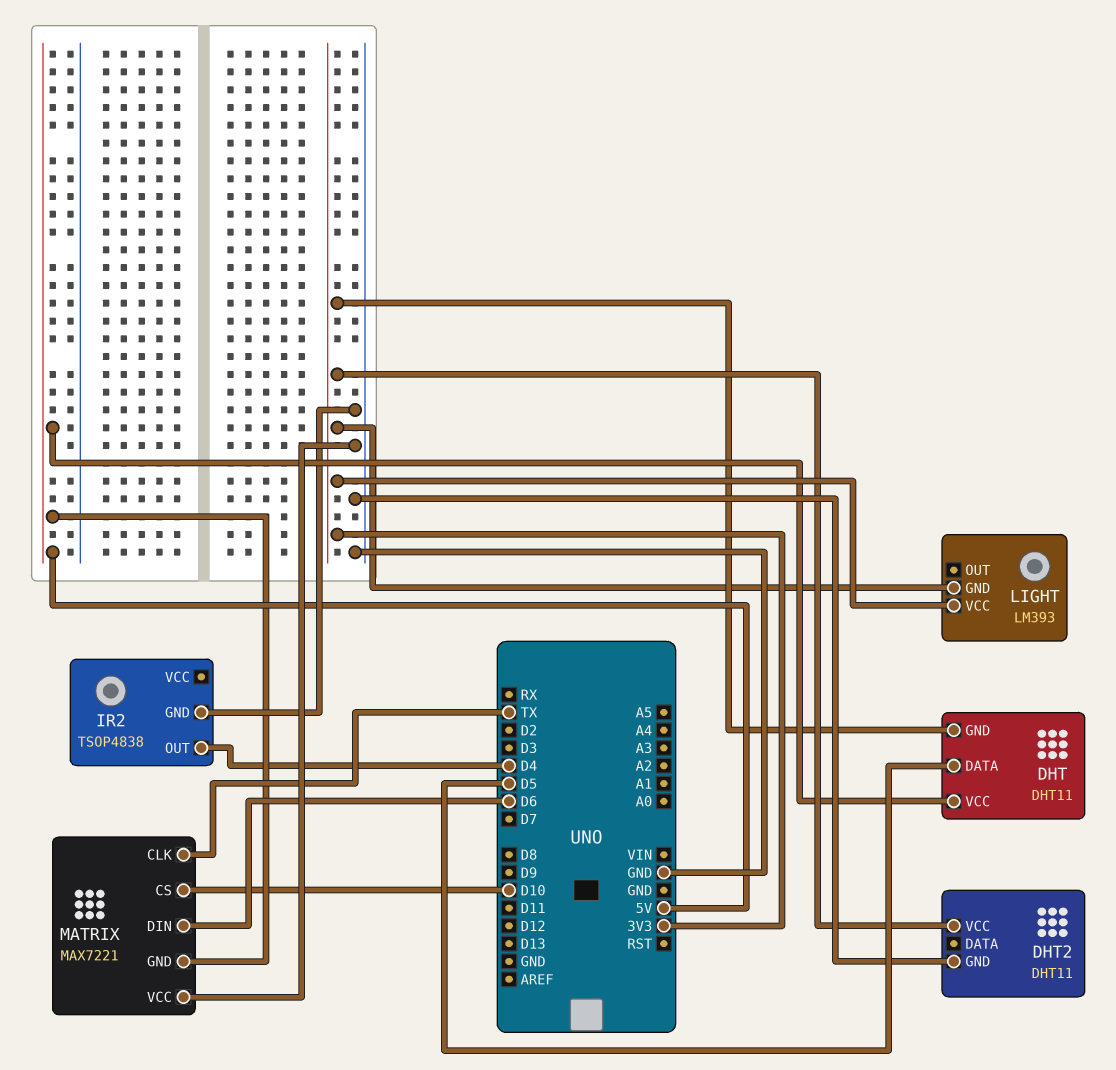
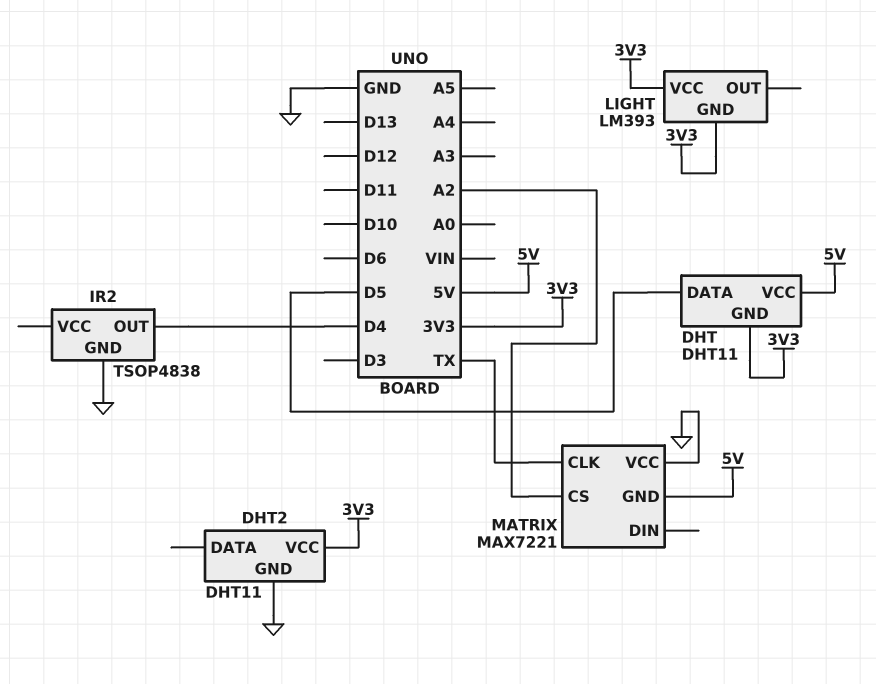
MATRIX pin CS: D10 -> A2
MATRIX pin DIN: D6 -> none

